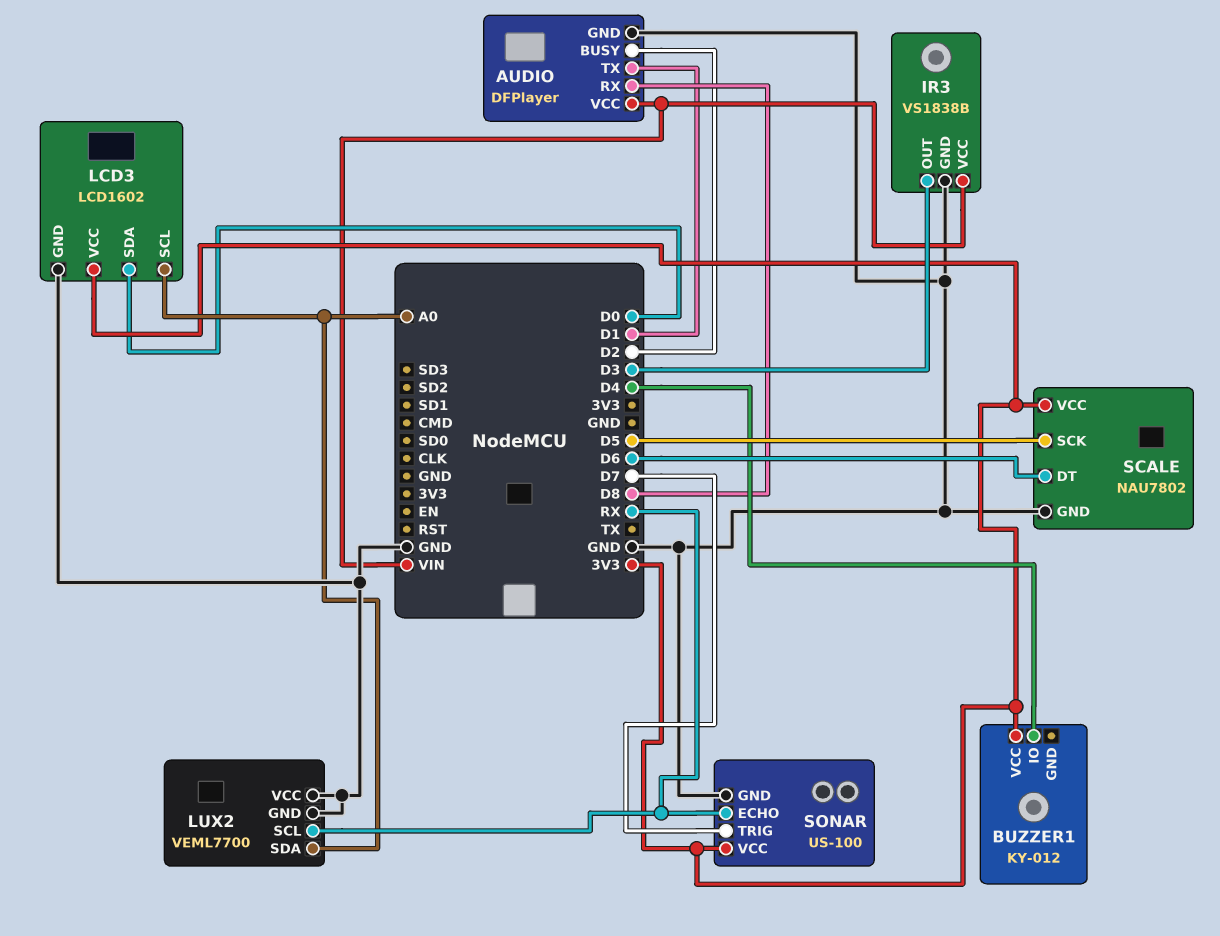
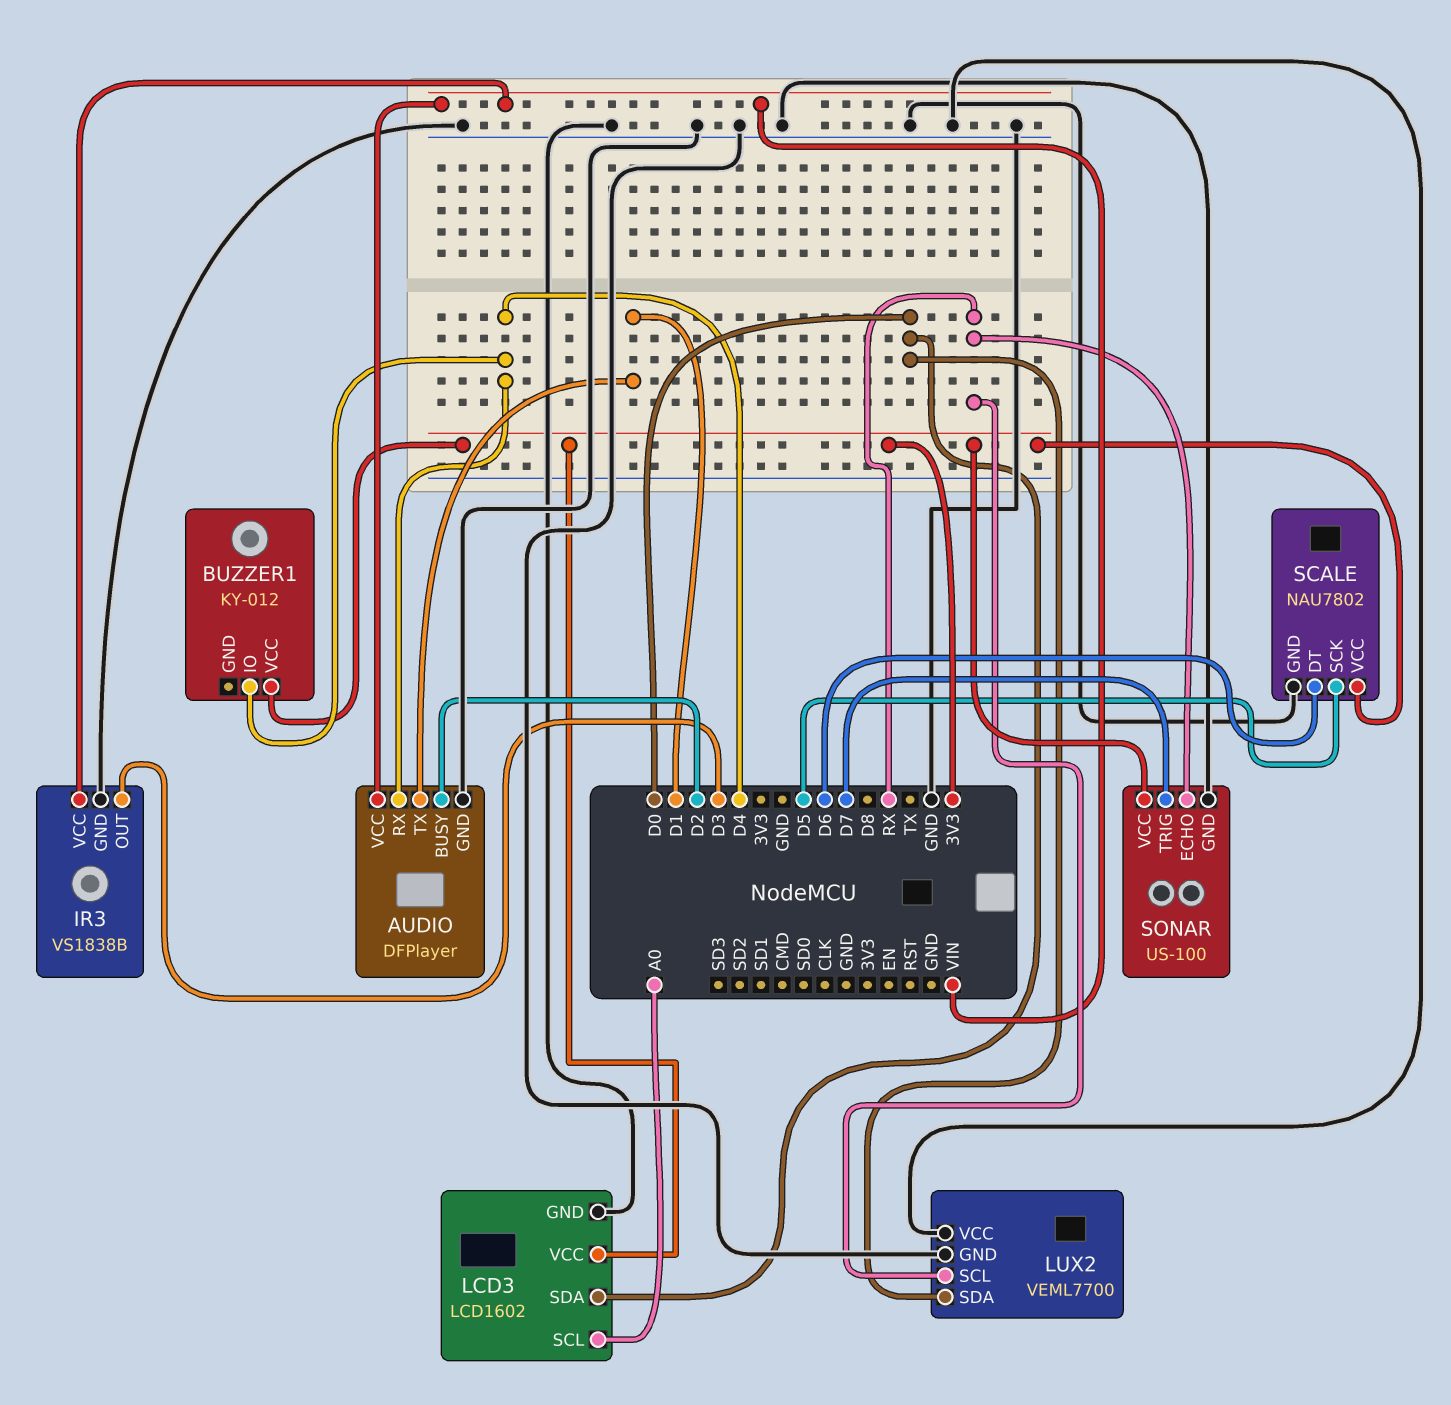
AUDIO pin RX: D8 -> D4
LUX2 pin SDA: A0 -> D0

